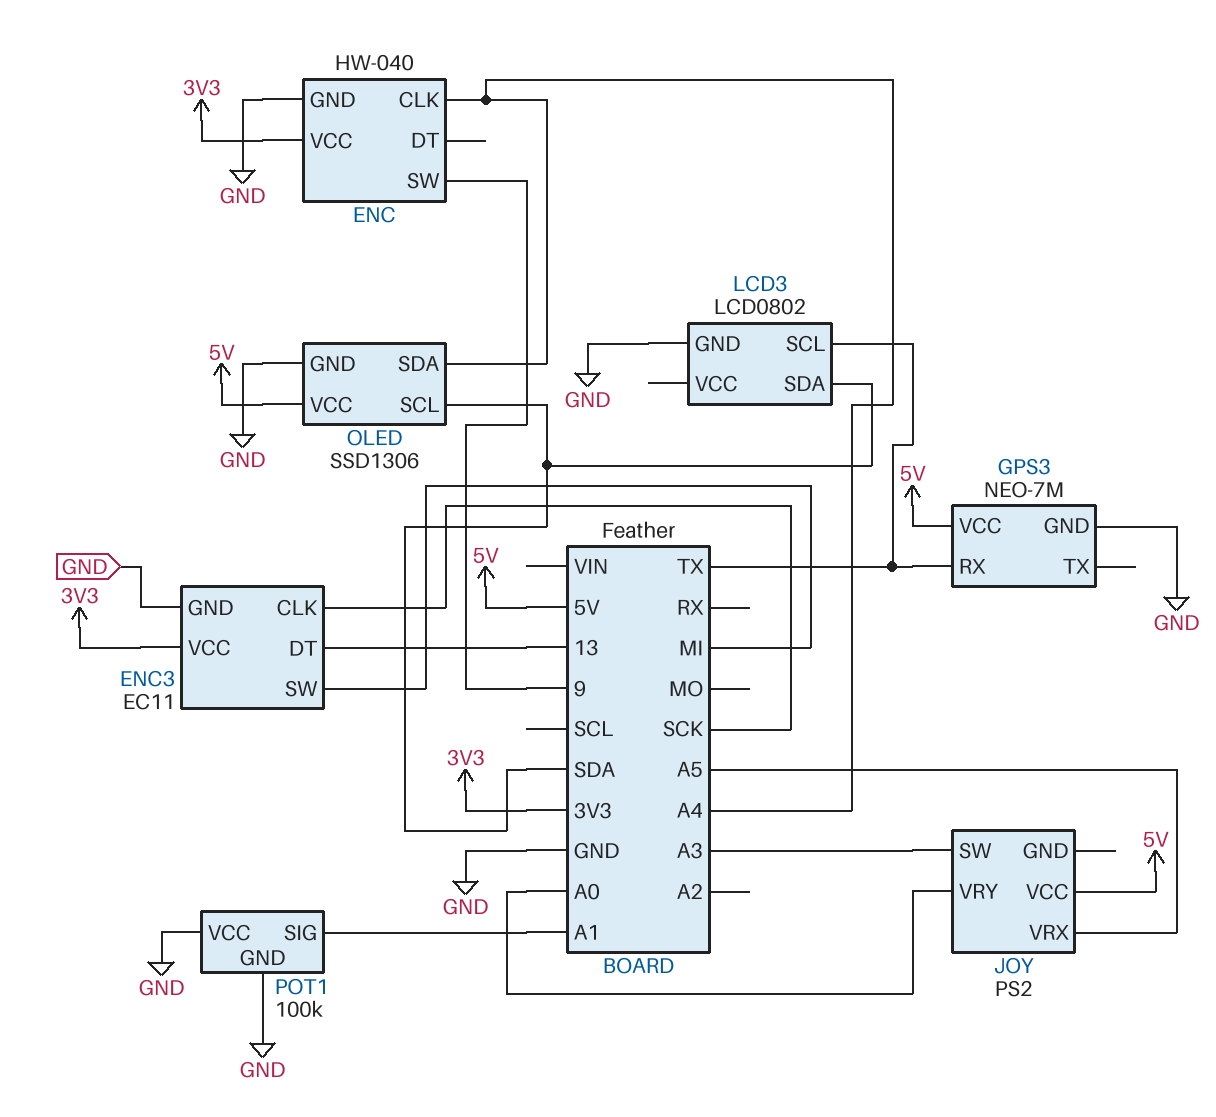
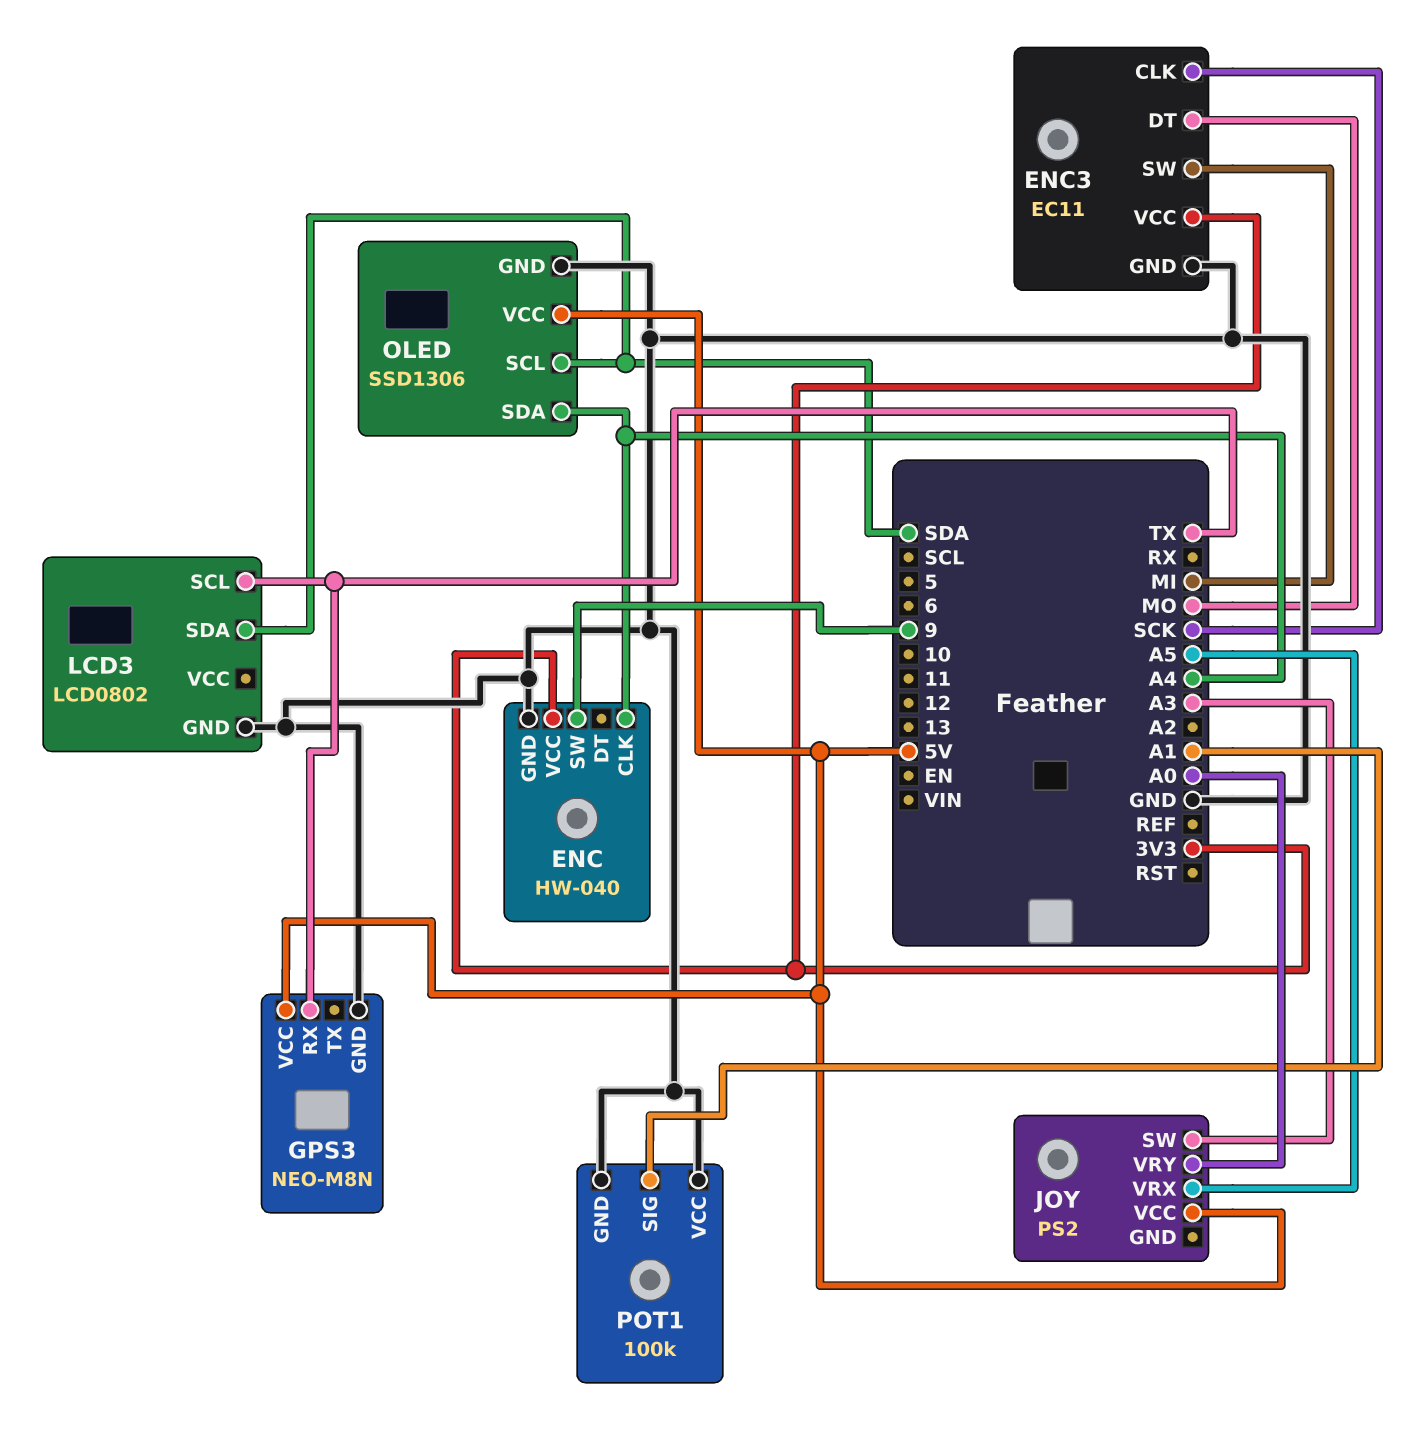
ENC3 pin DT: 13 -> MO
GPS3: NEO-7M -> NEO-M8N

